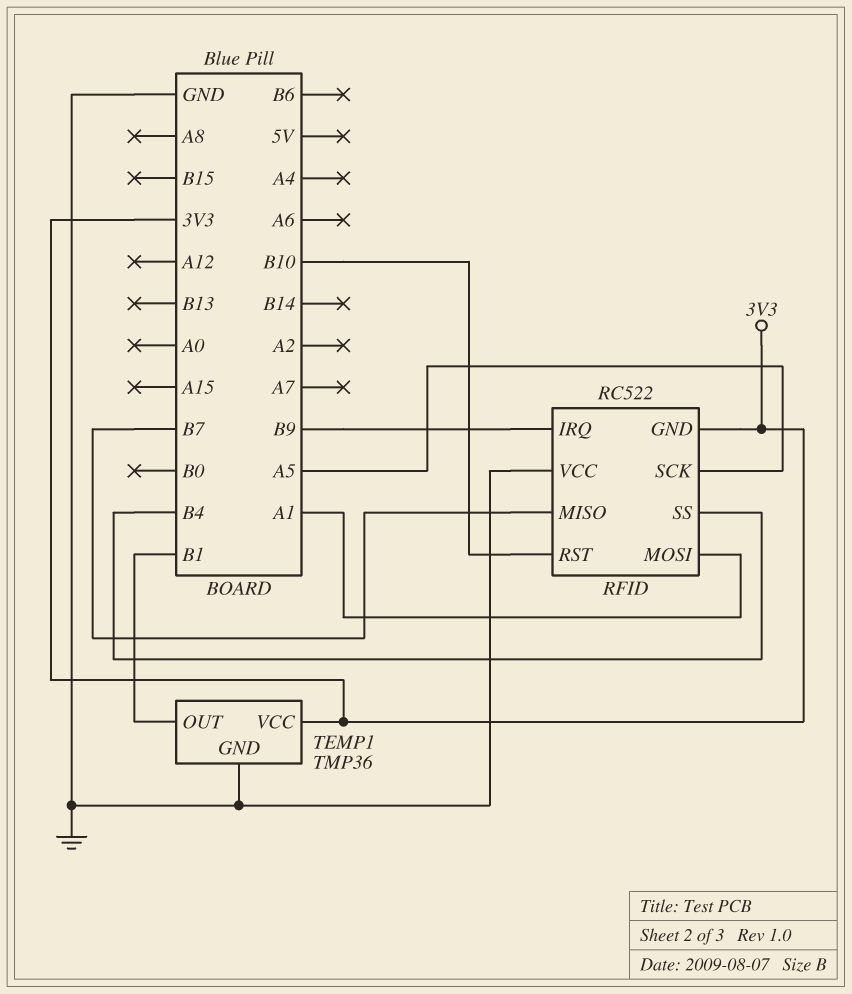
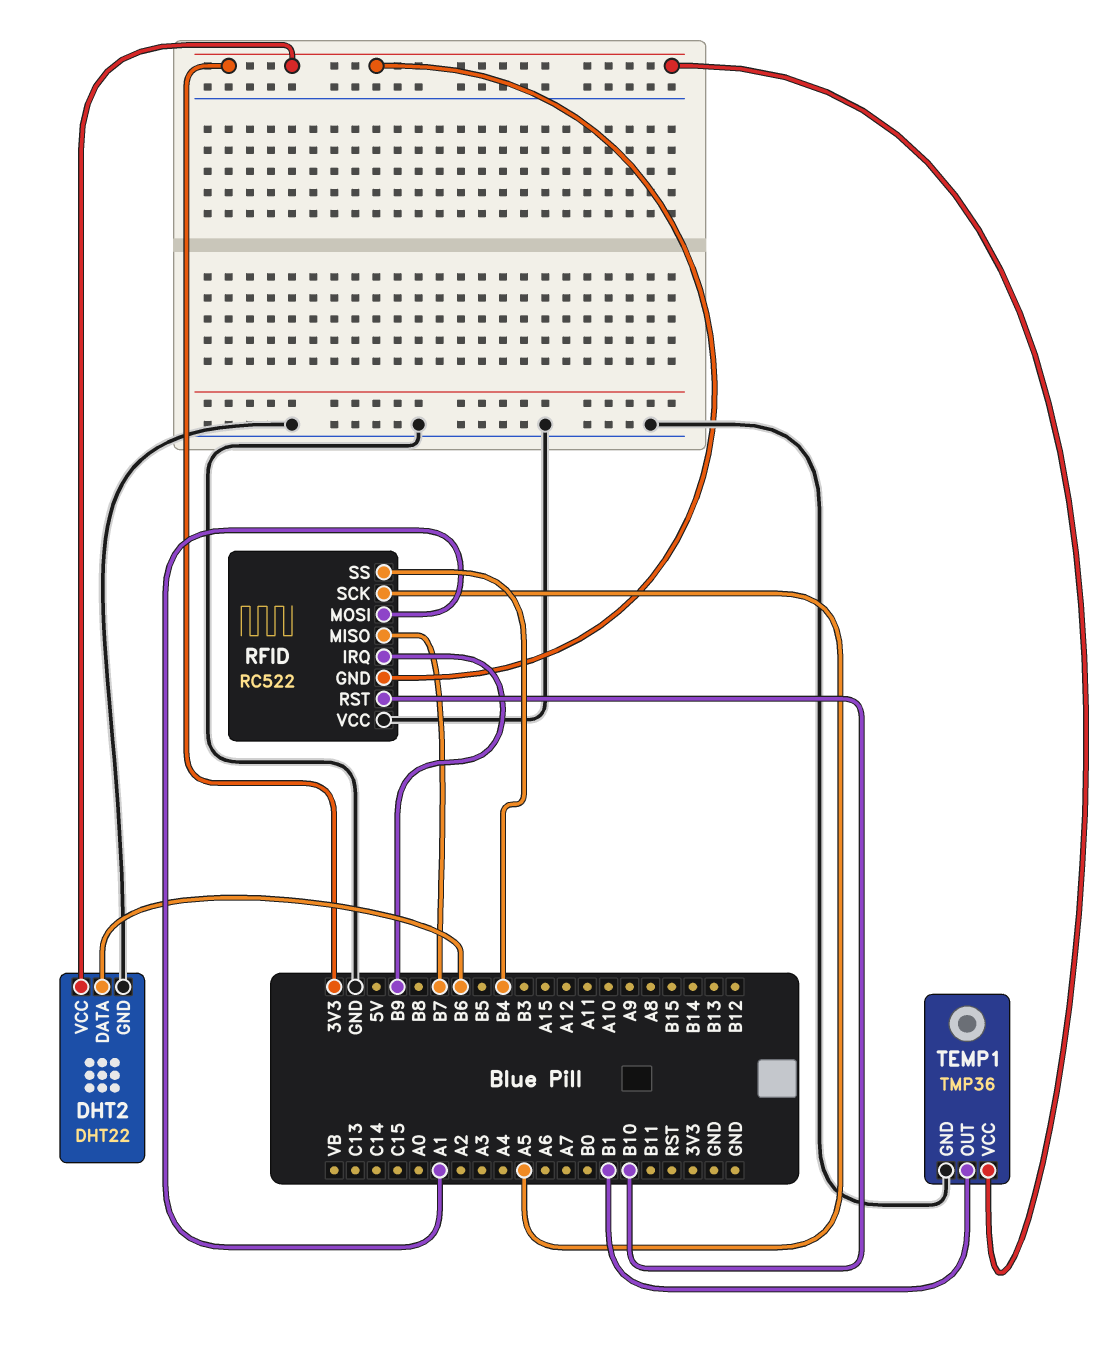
DHT2: none -> DHT22
DHT2 pin DATA: none -> B6
DHT2 pin GND: none -> GND
DHT2 pin VCC: none -> 3V3

